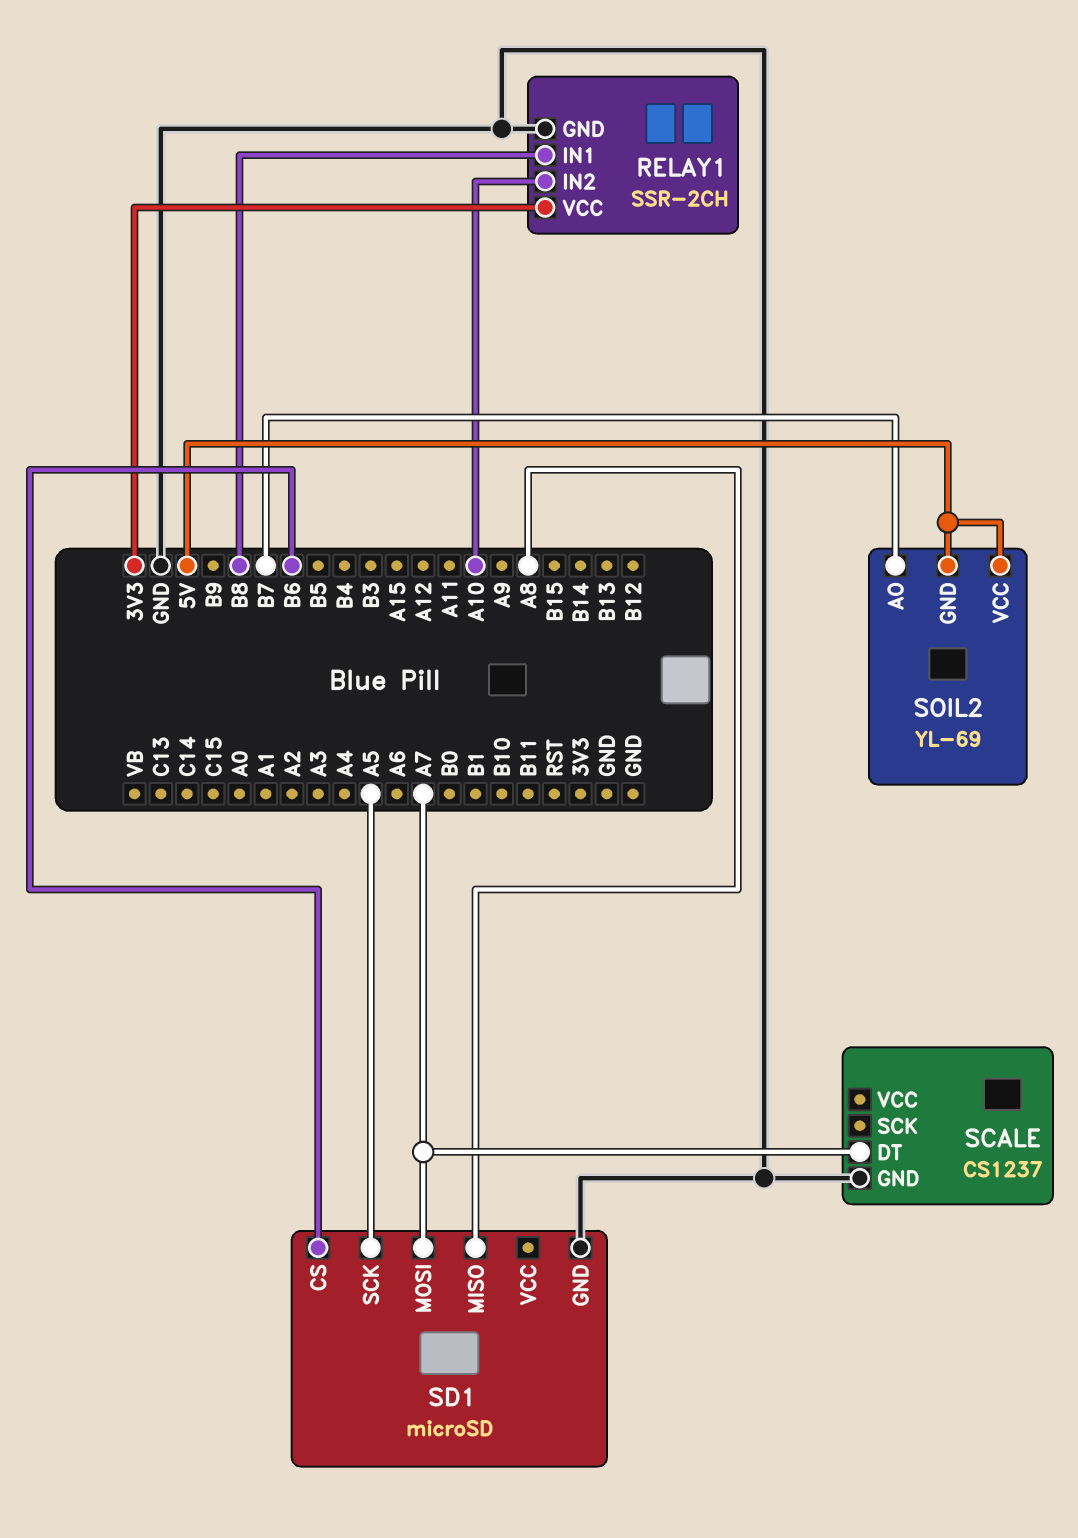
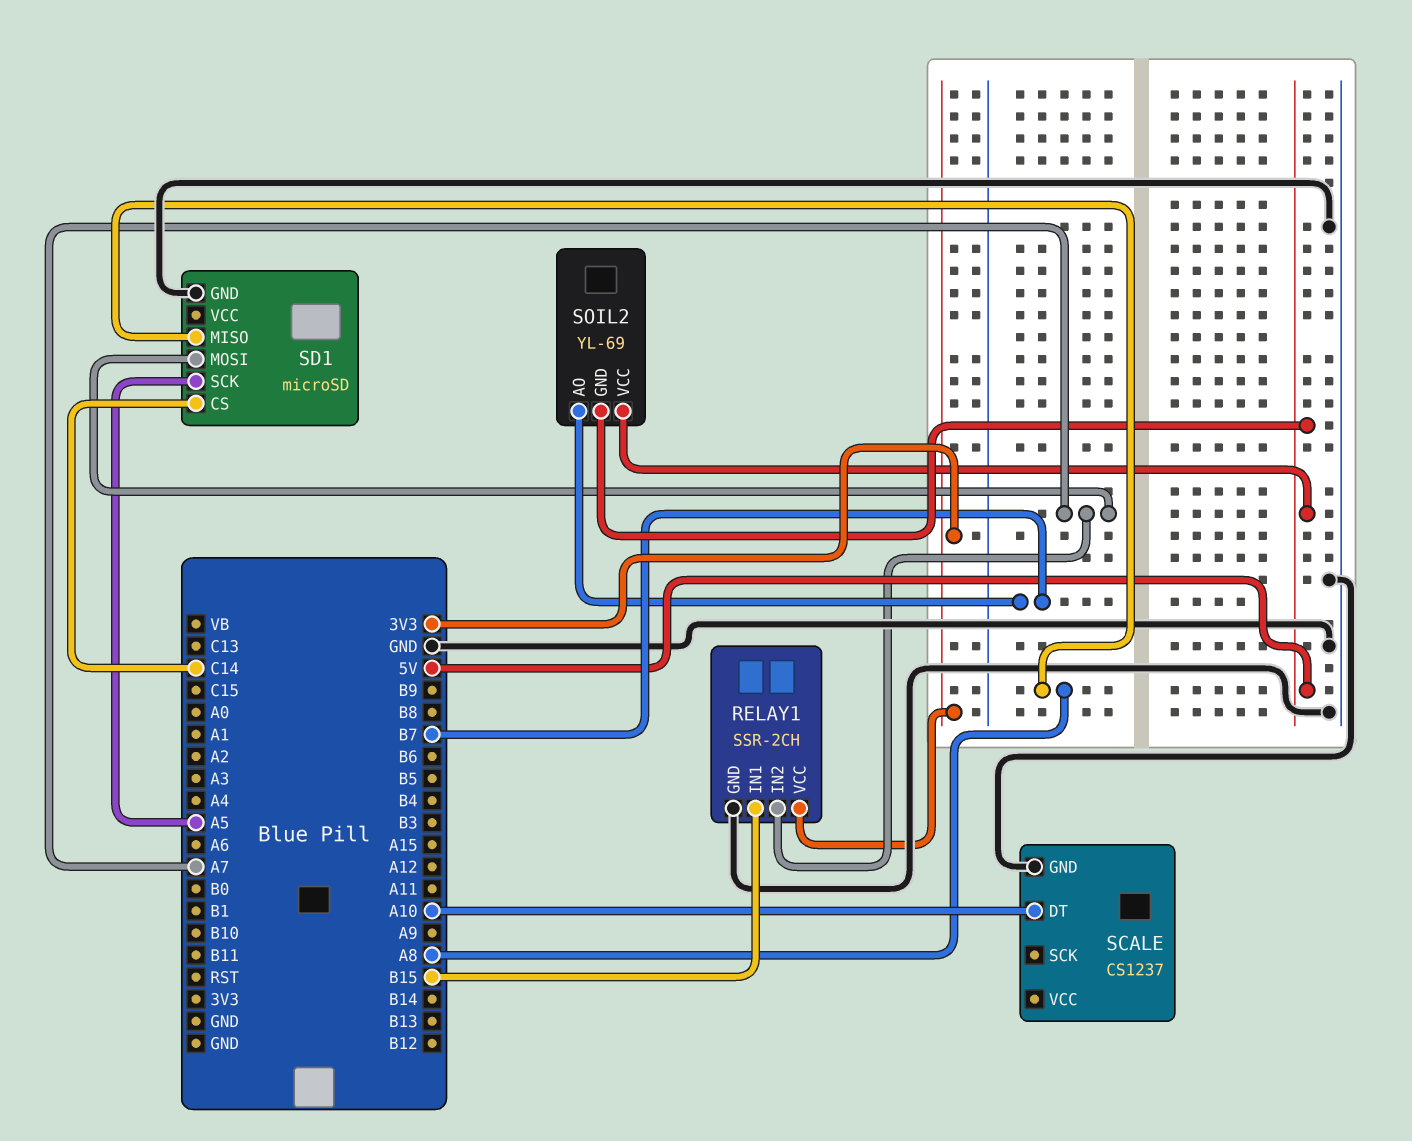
RELAY1 pin IN1: B8 -> B15
RELAY1 pin IN2: A10 -> A7
SCALE pin DT: A7 -> A10
SD1 pin CS: B6 -> C14

